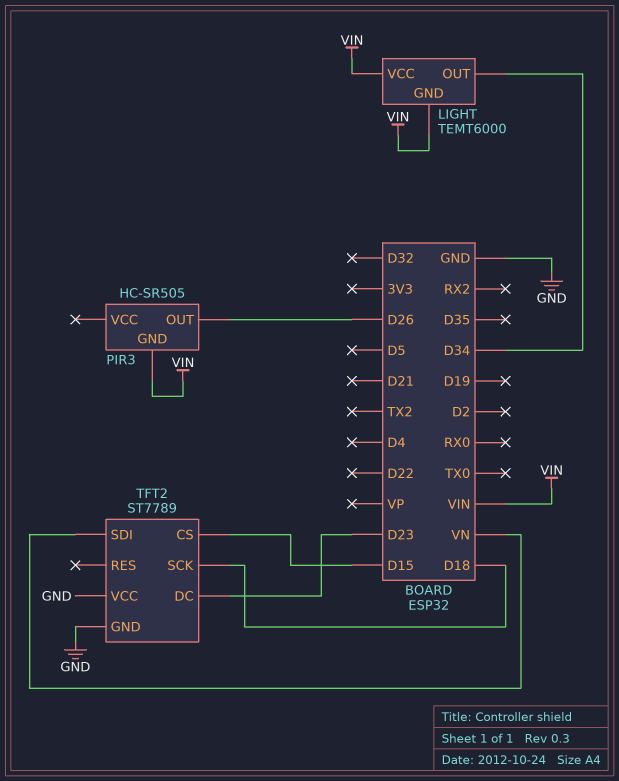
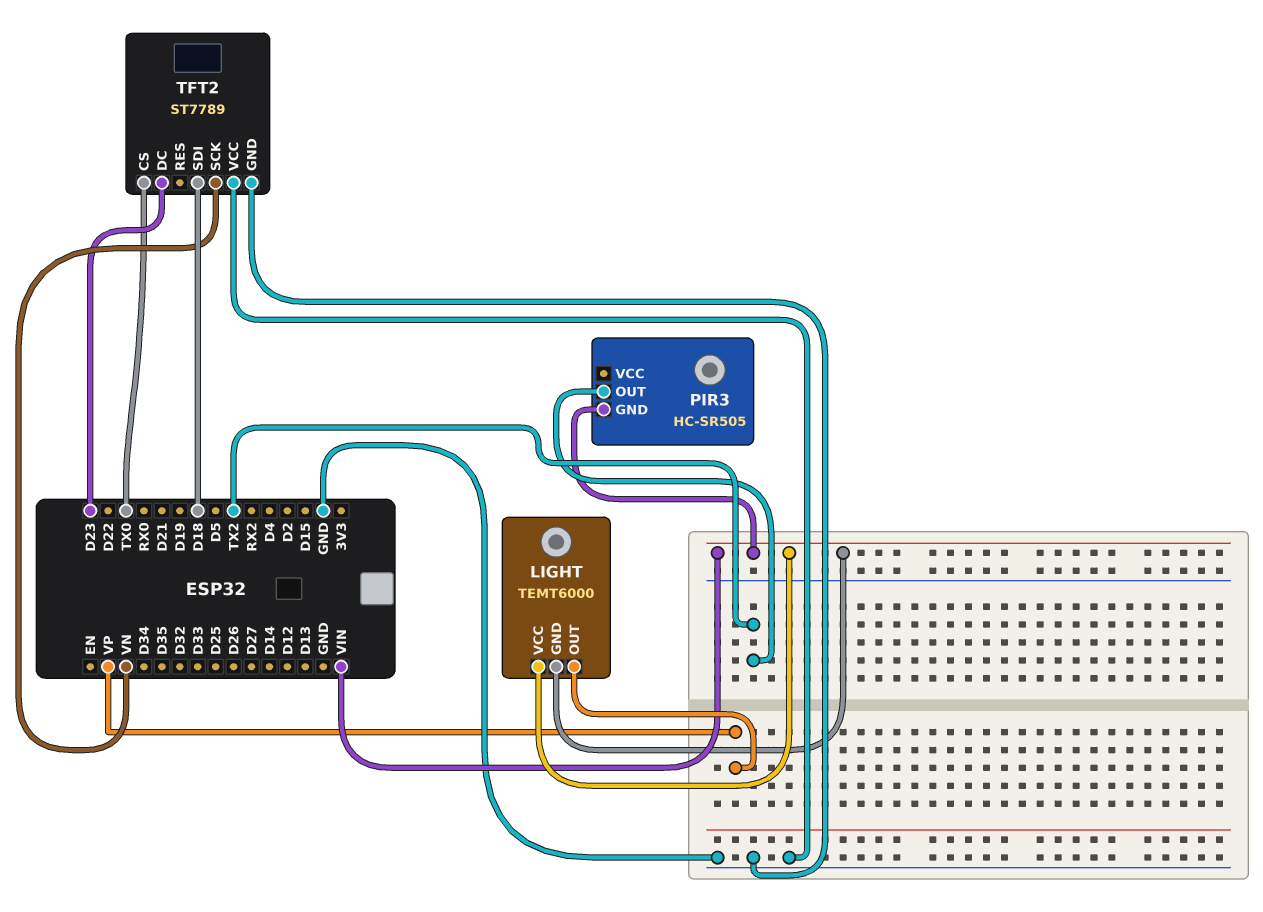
LIGHT pin OUT: D34 -> VP
PIR3 pin OUT: D26 -> TX2
TFT2 pin CS: D15 -> TX0
TFT2 pin SCK: D18 -> VN
TFT2 pin SDI: VN -> D18

